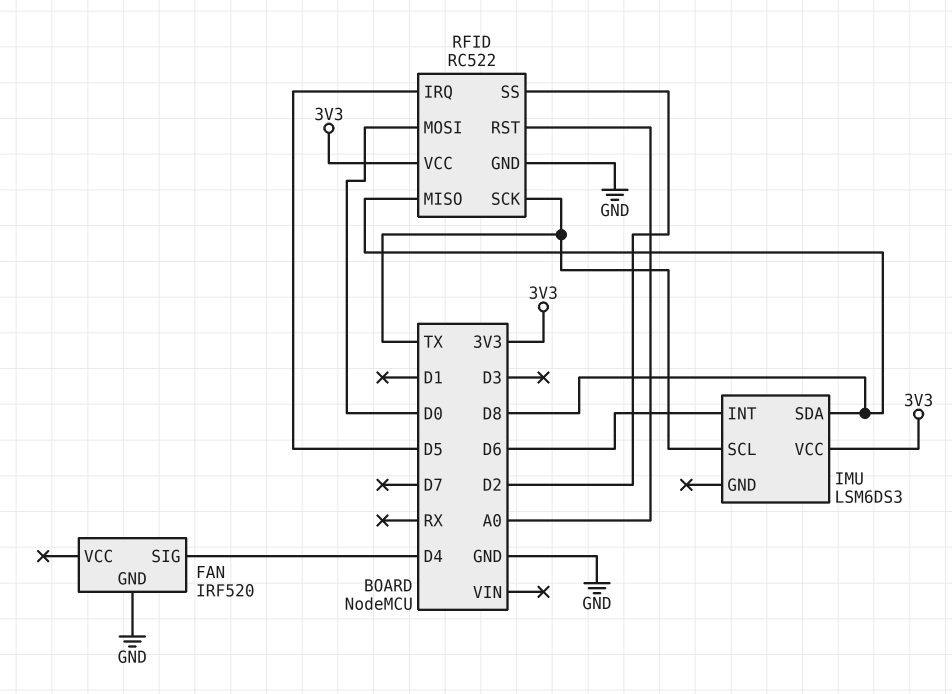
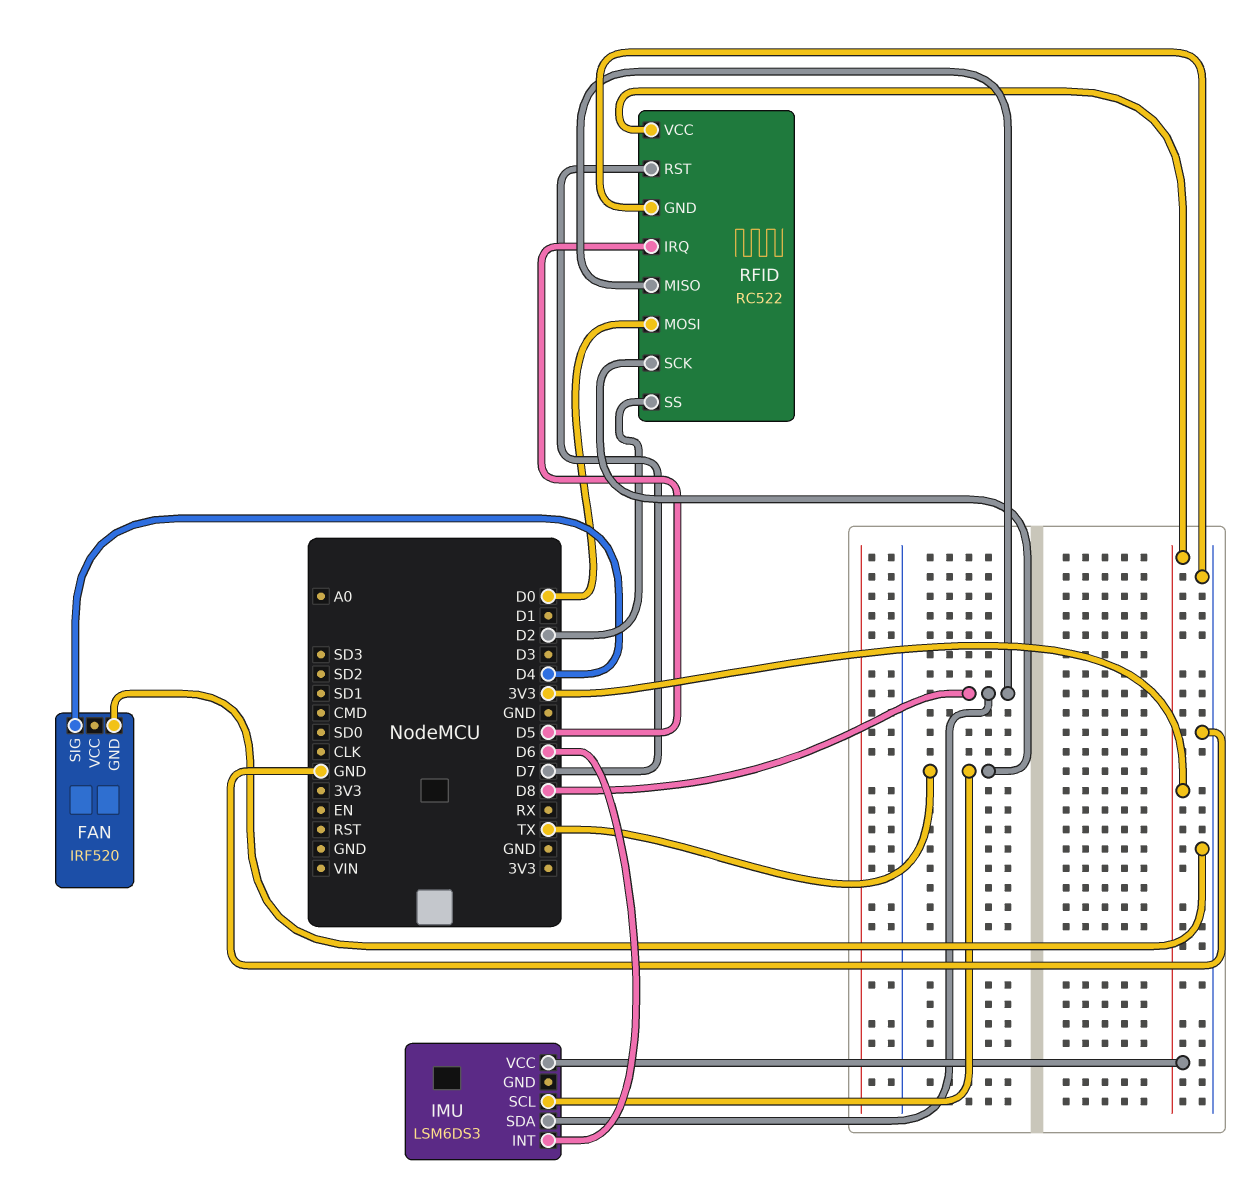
RFID pin RST: A0 -> D7

